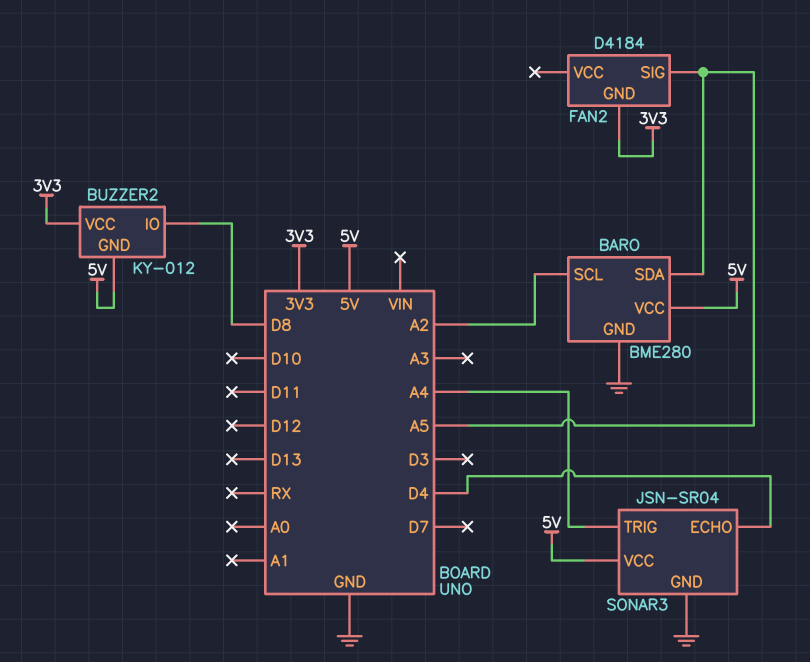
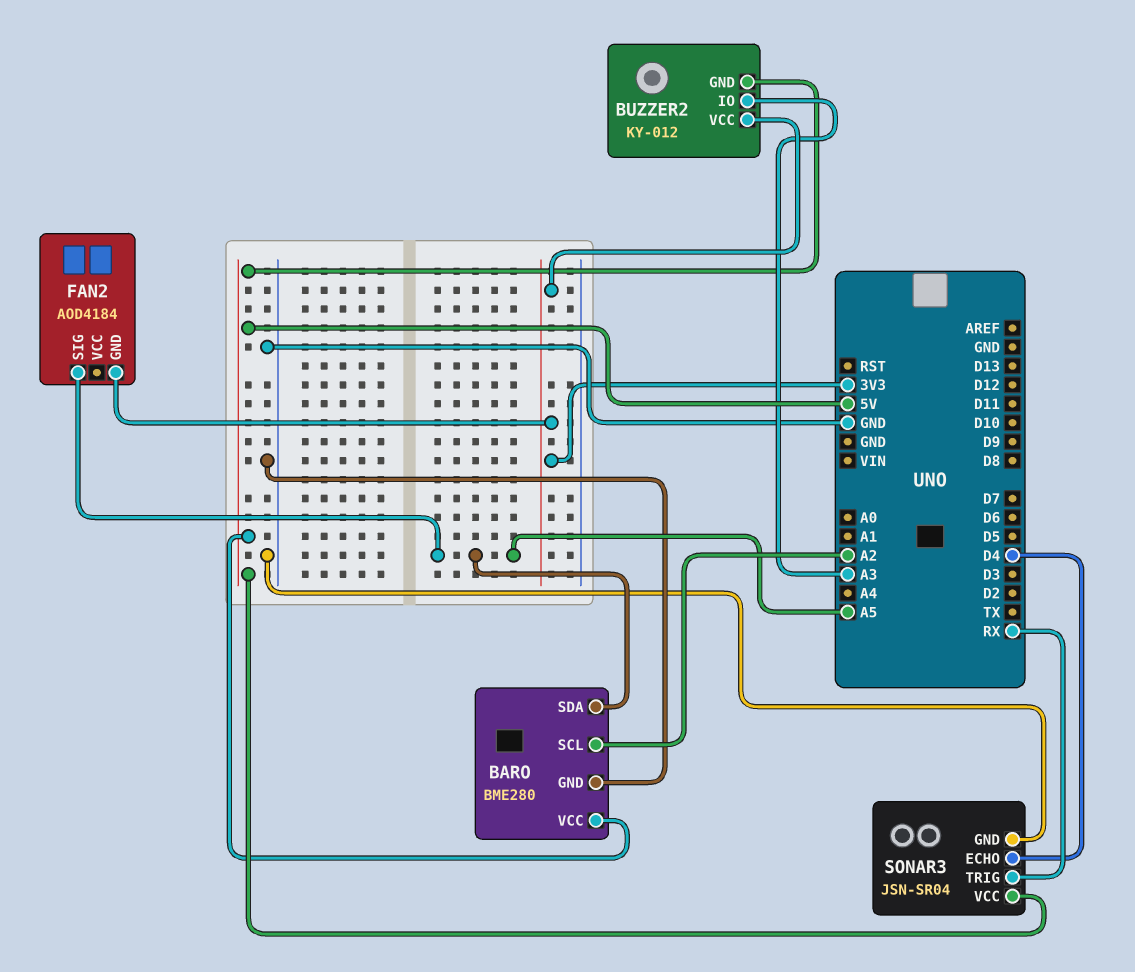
BUZZER2 pin IO: D8 -> A3
FAN2: D4184 -> AOD4184
SONAR3 pin TRIG: A4 -> RX

